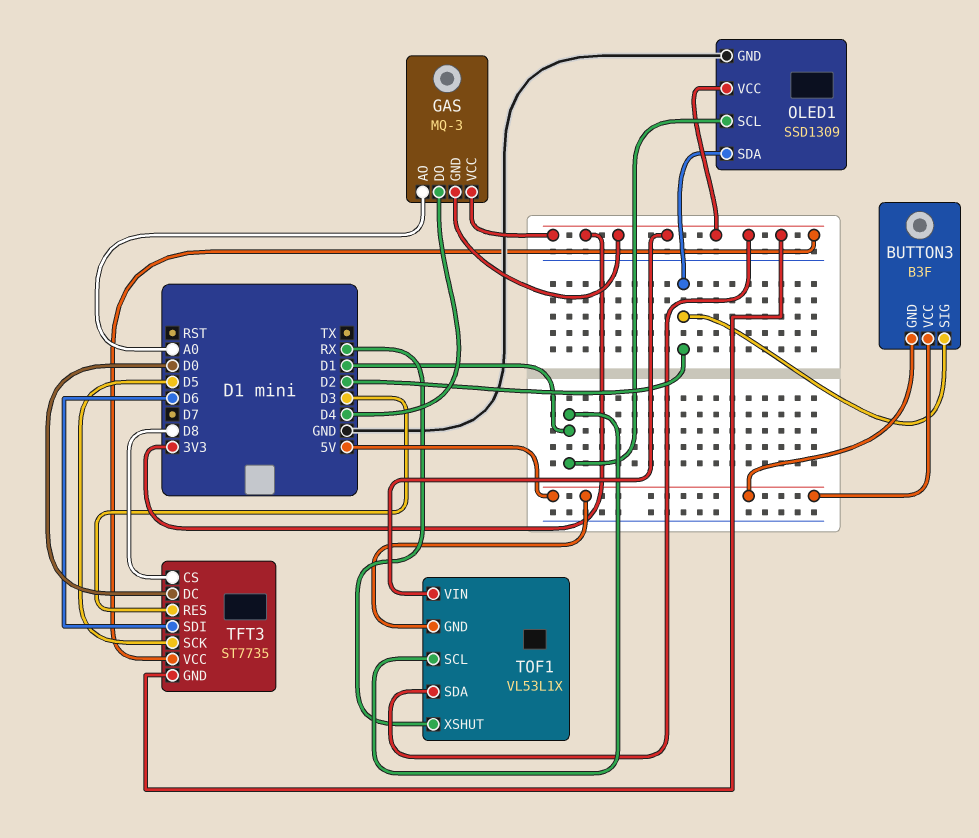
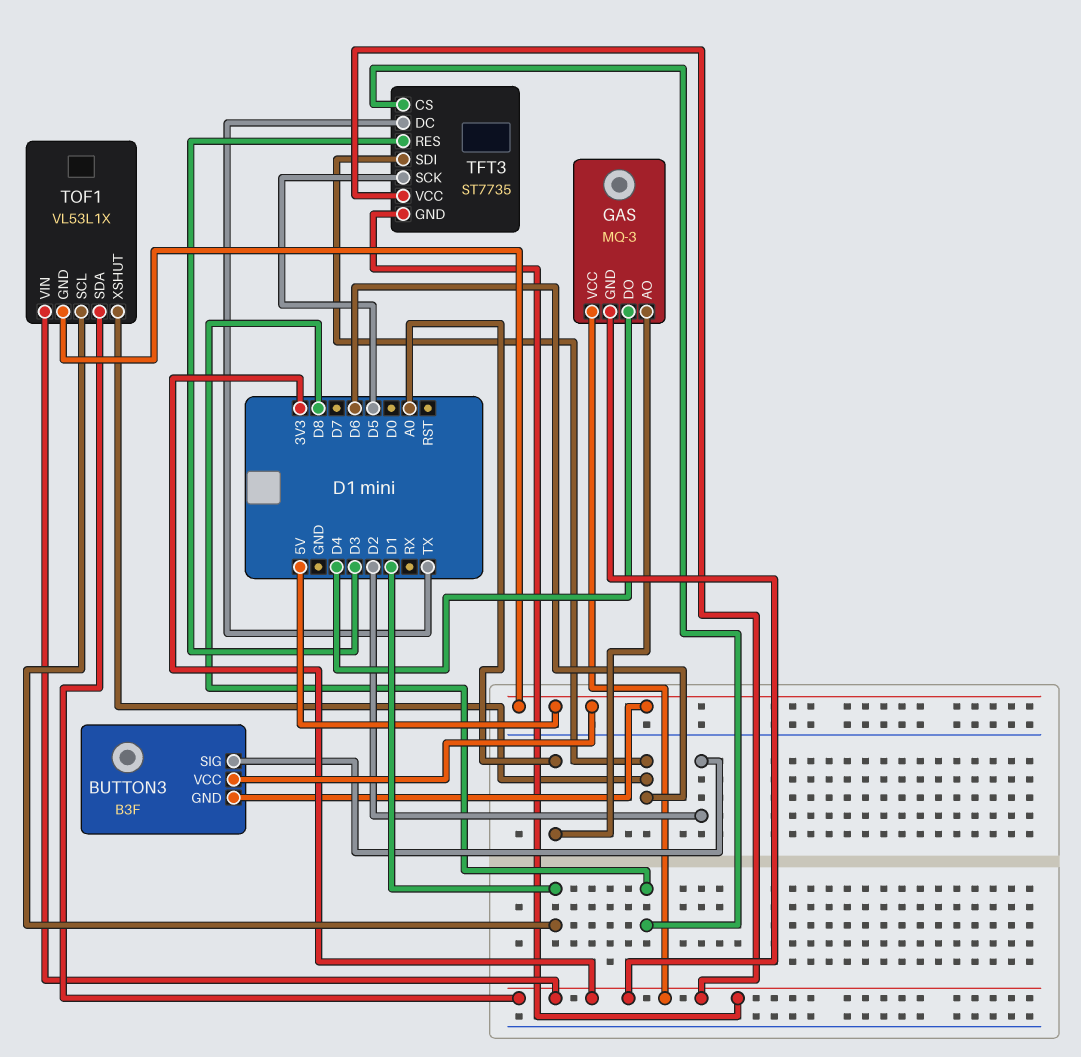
OLED1: SSD1309 -> none
OLED1 pin GND: GND -> none
OLED1 pin SCL: D1 -> none
OLED1 pin SDA: D2 -> none
OLED1 pin VCC: 3V3 -> none
TFT3 pin DC: D0 -> TX
TOF1 pin XSHUT: RX -> D6

